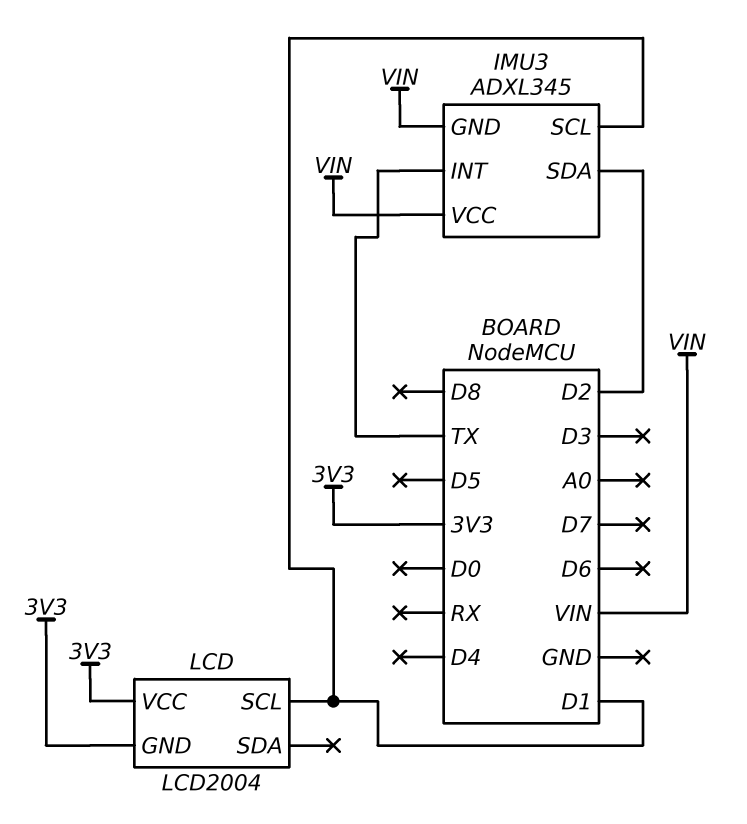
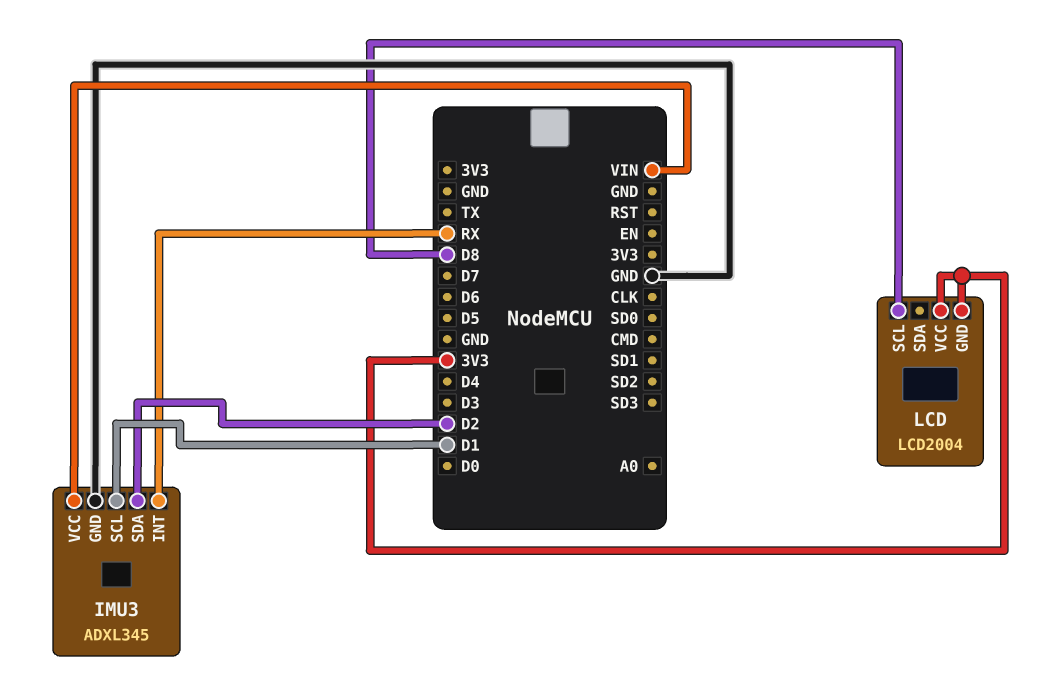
IMU3 pin GND: VIN -> GND
IMU3 pin INT: TX -> RX
LCD pin SCL: D1 -> D8

